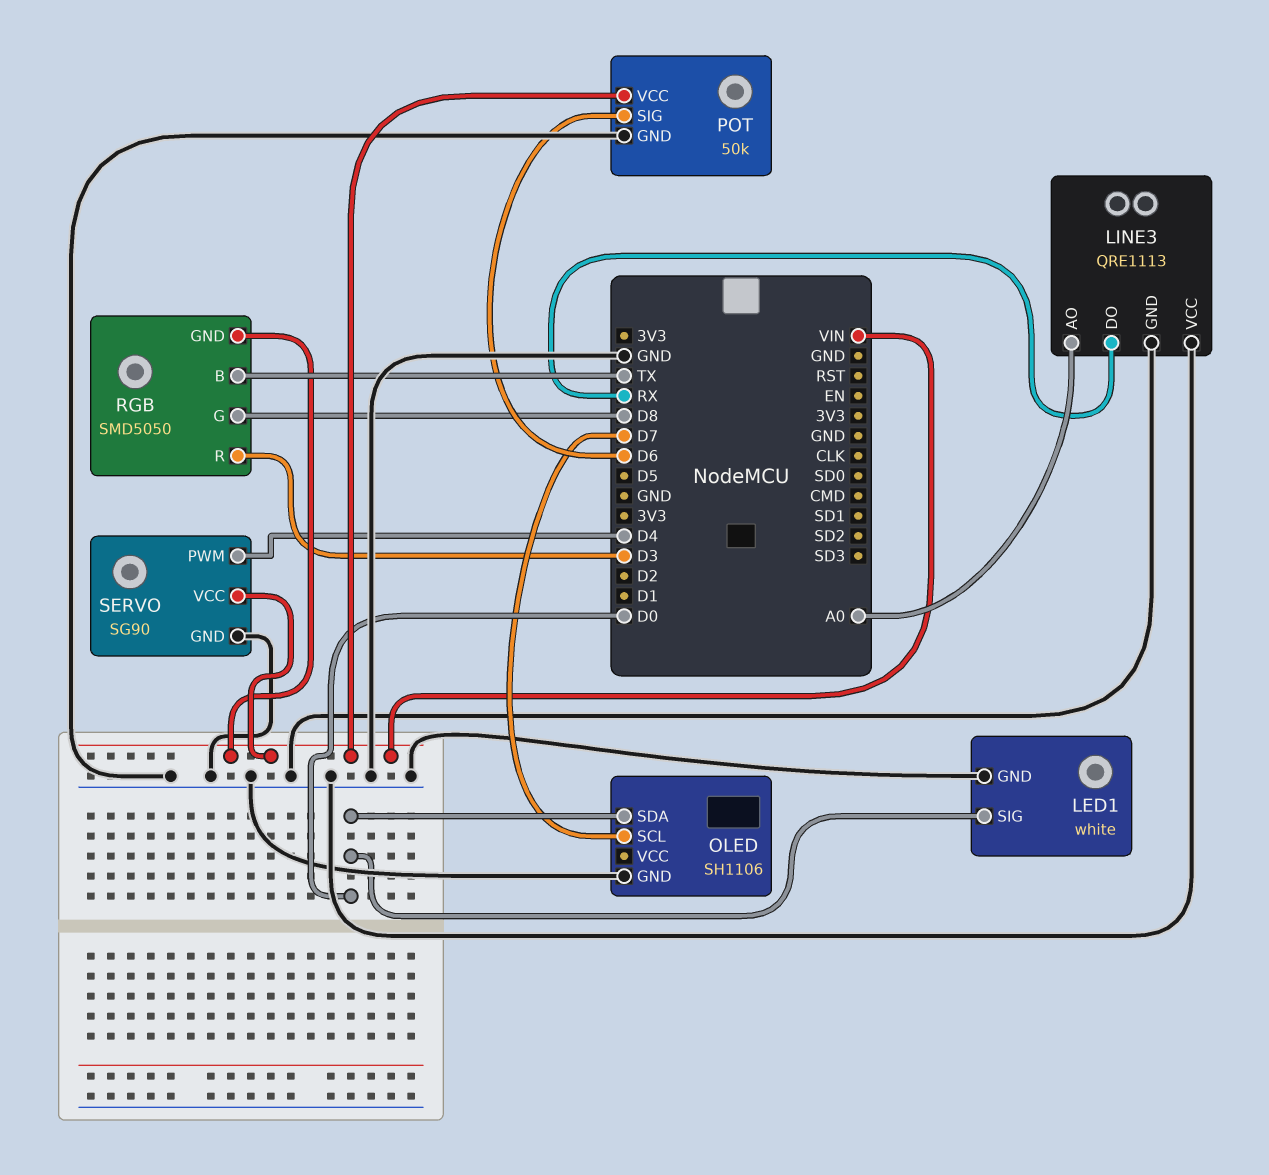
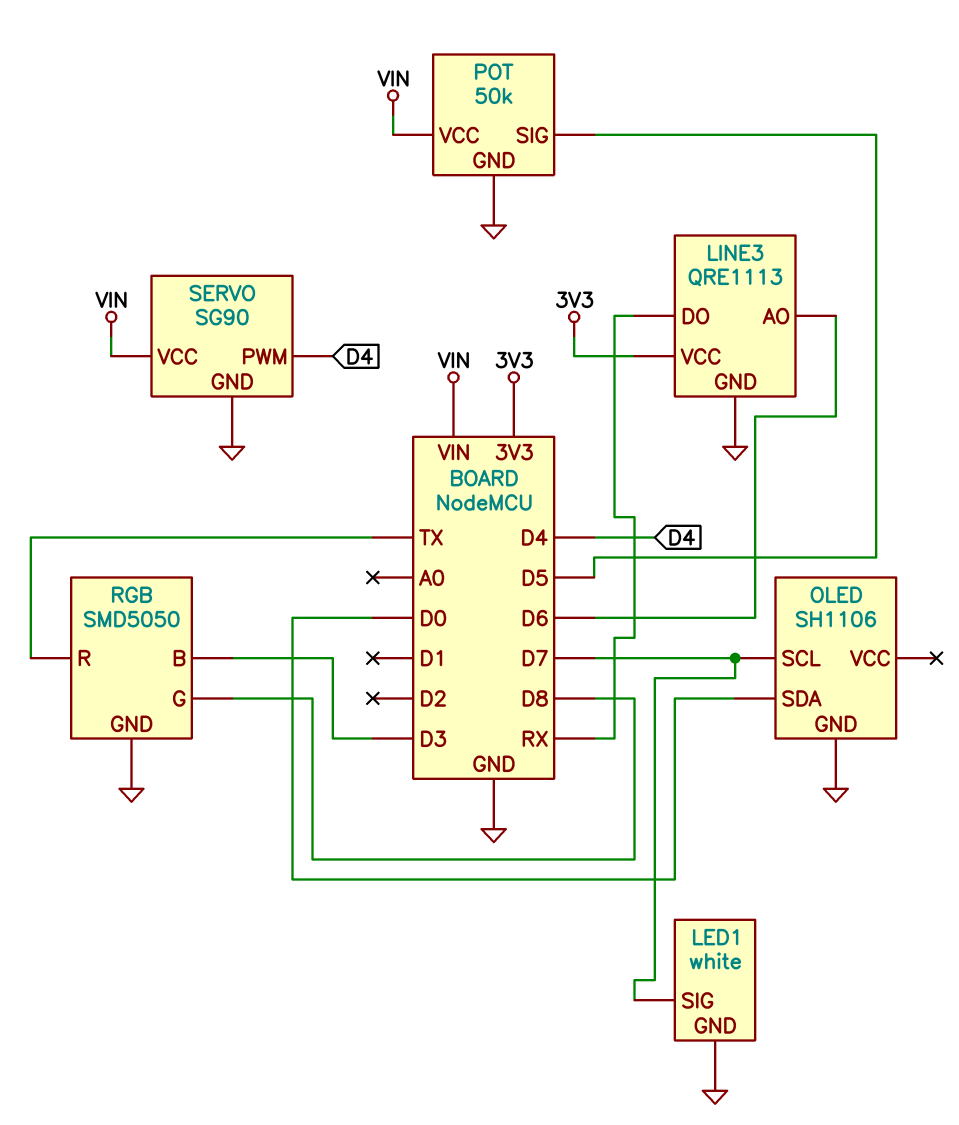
LED1 pin SIG: D0 -> D7
LINE3 pin AO: A0 -> D6
LINE3 pin VCC: GND -> 3V3
POT pin SIG: D6 -> D5
RGB pin B: TX -> D3
RGB pin GND: VIN -> GND
RGB pin R: D3 -> TX

